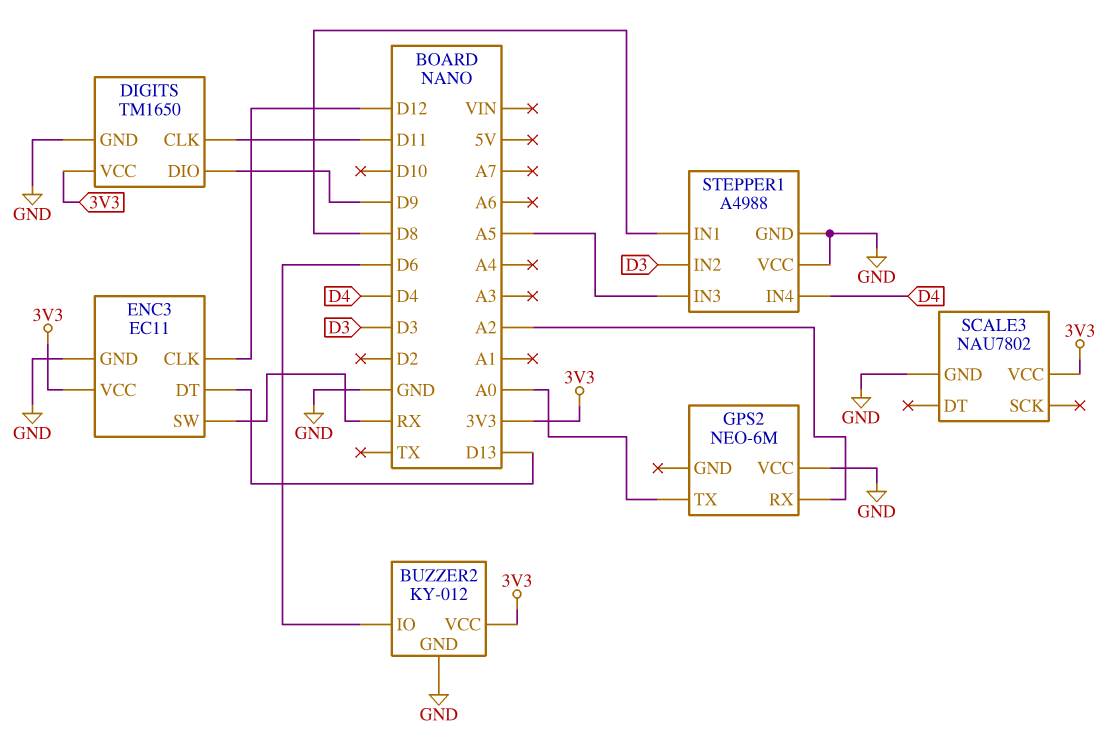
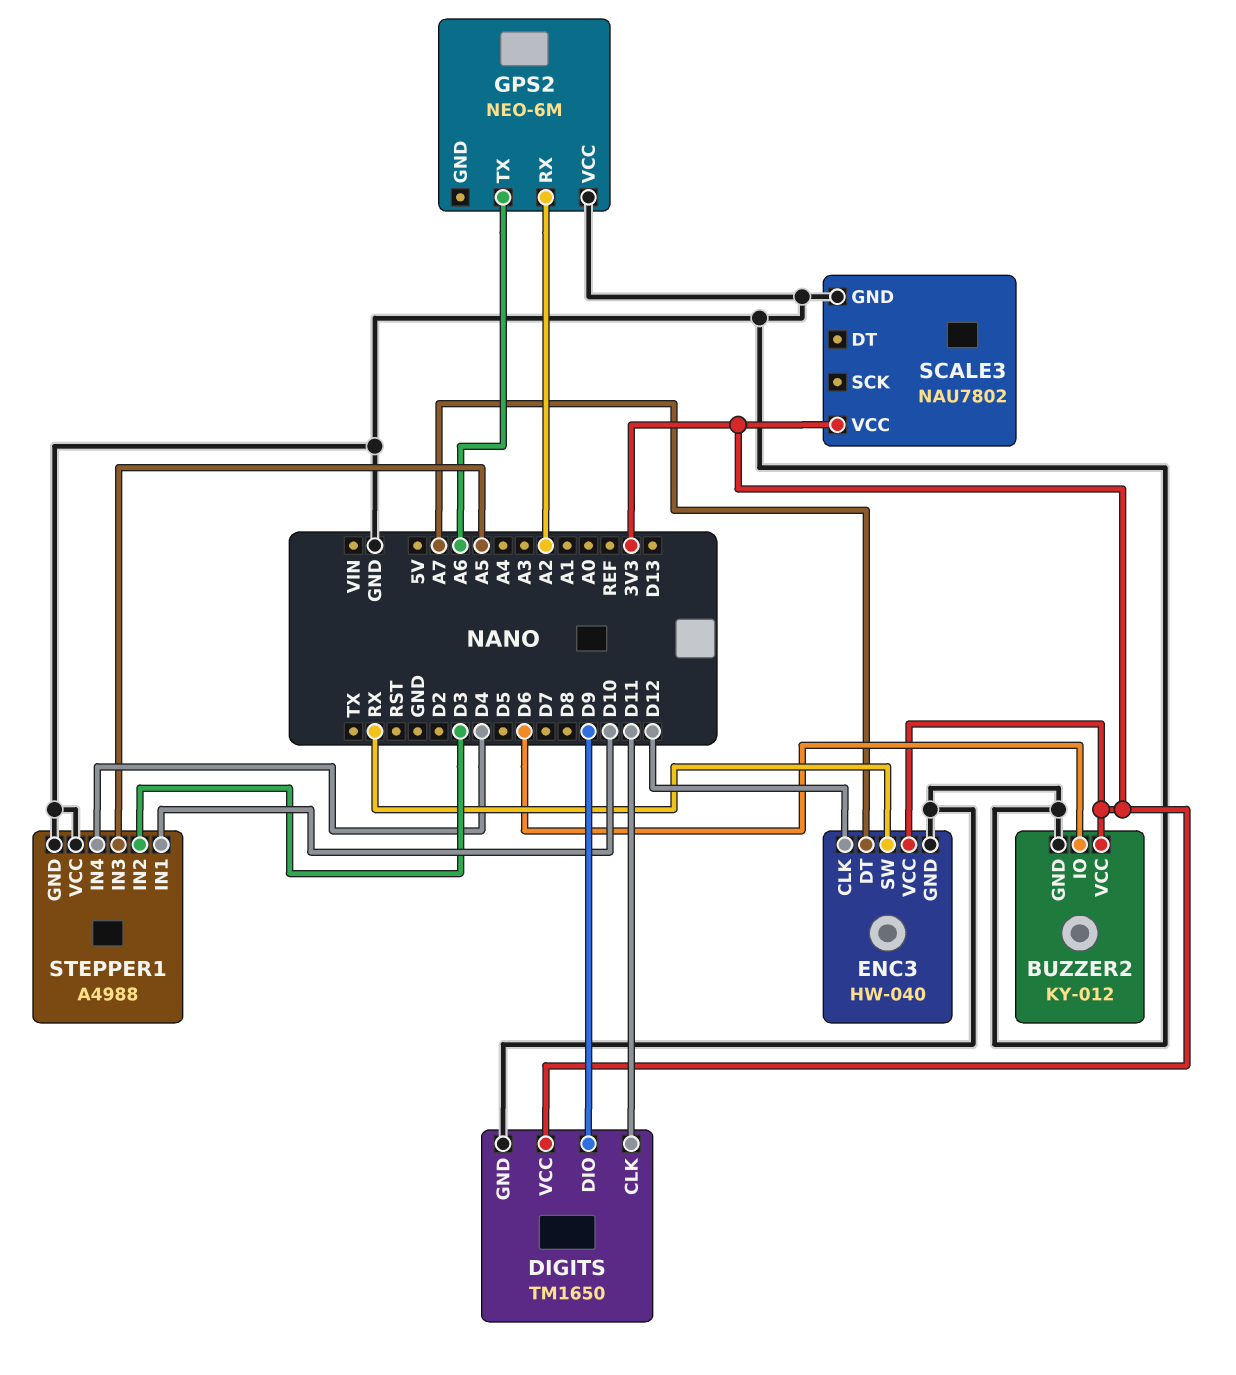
ENC3: EC11 -> HW-040
ENC3 pin DT: D13 -> A7
GPS2 pin TX: A0 -> A6
STEPPER1 pin IN1: D8 -> D10

